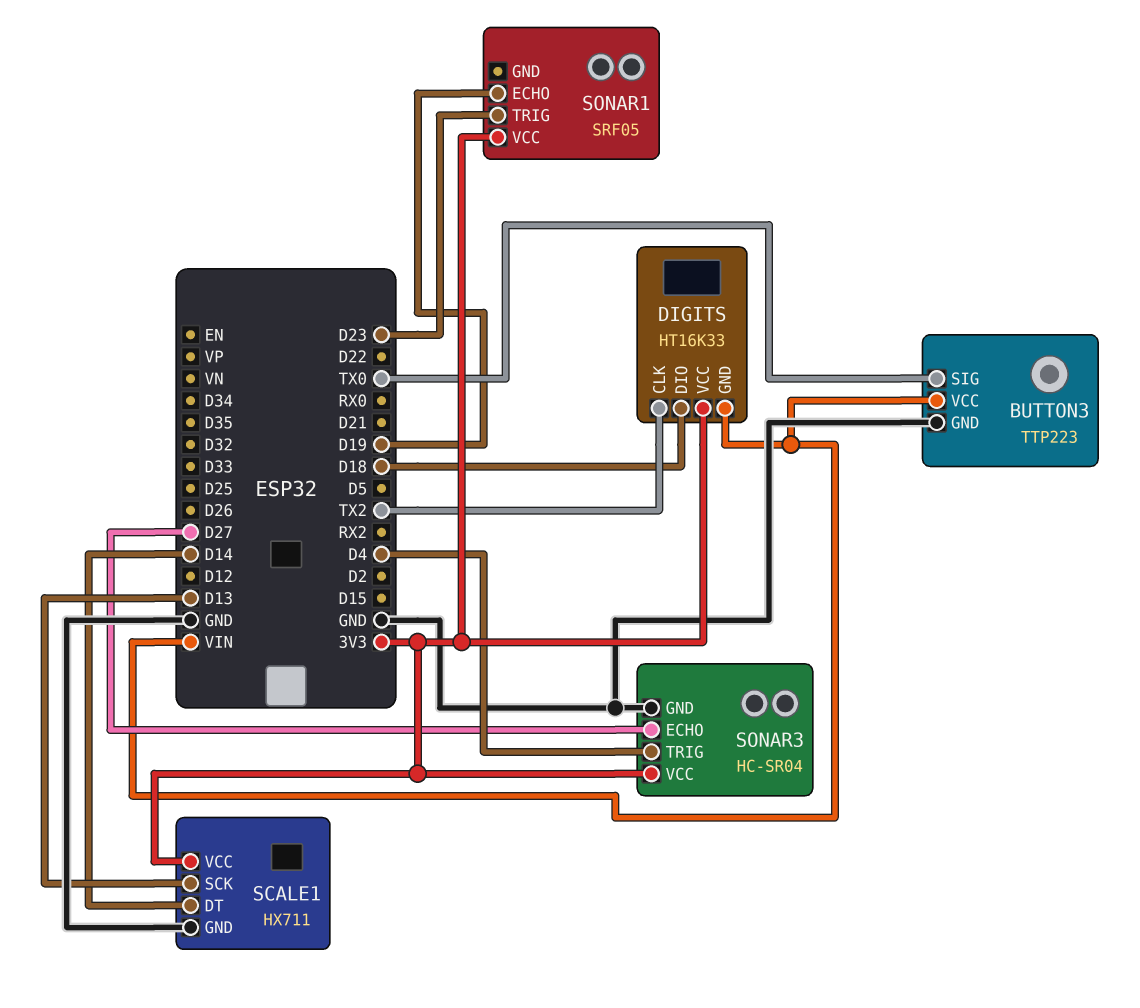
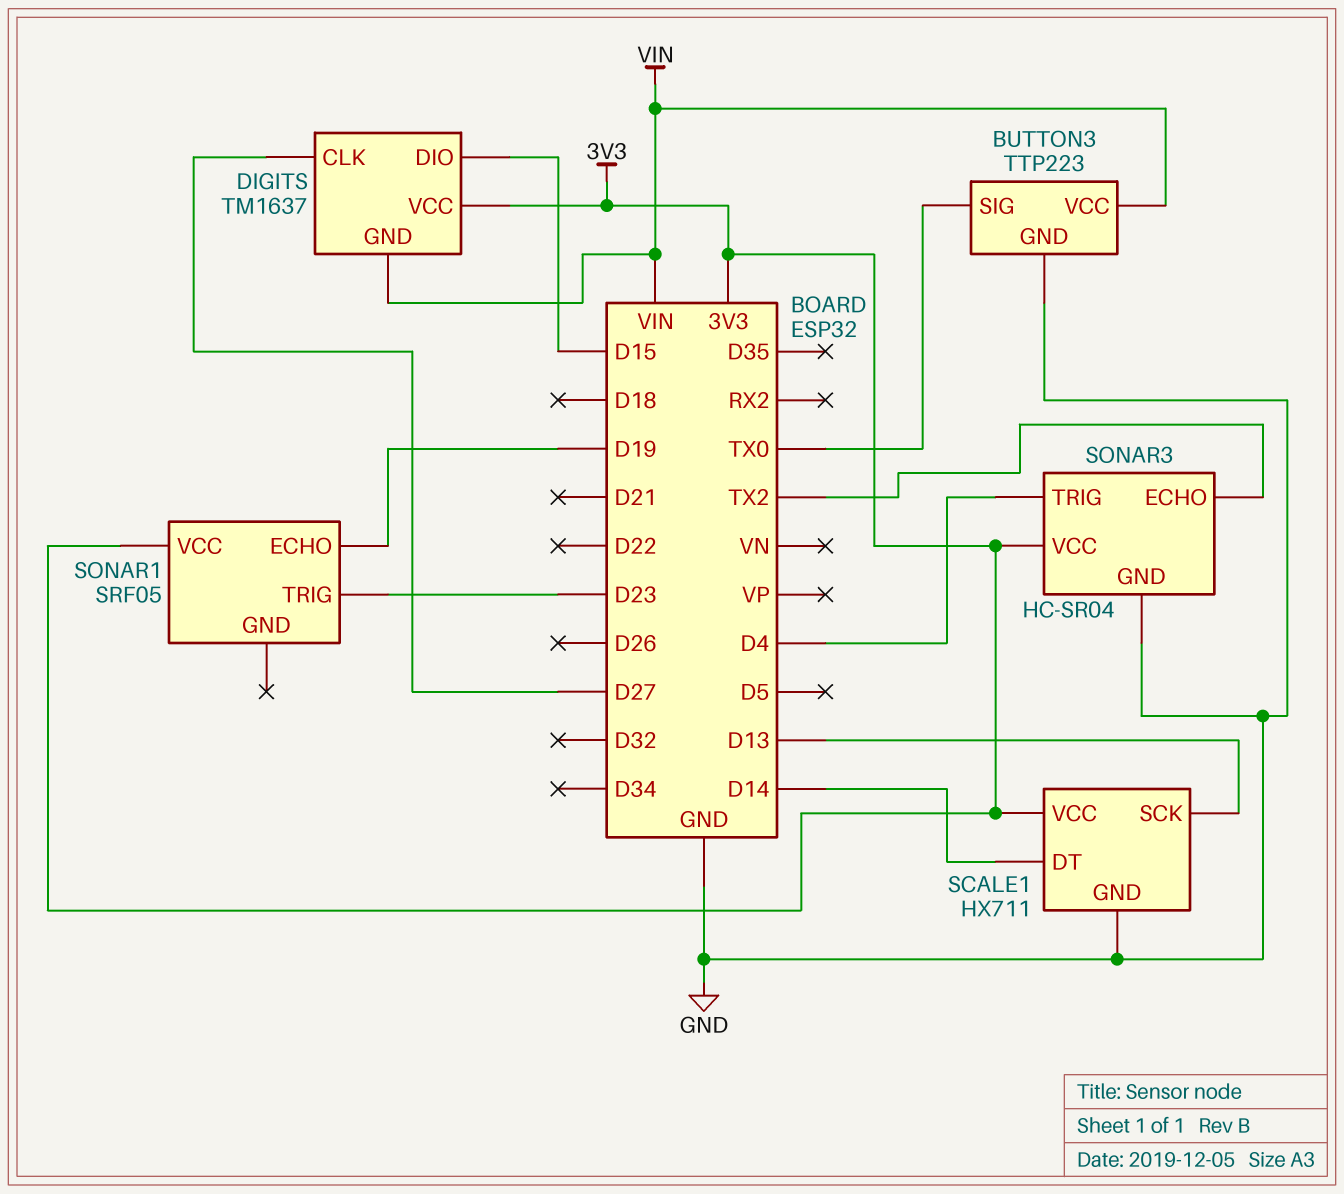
DIGITS: HT16K33 -> TM1637
DIGITS pin CLK: TX2 -> D27
DIGITS pin DIO: D18 -> D15
SONAR3 pin ECHO: D27 -> TX2

